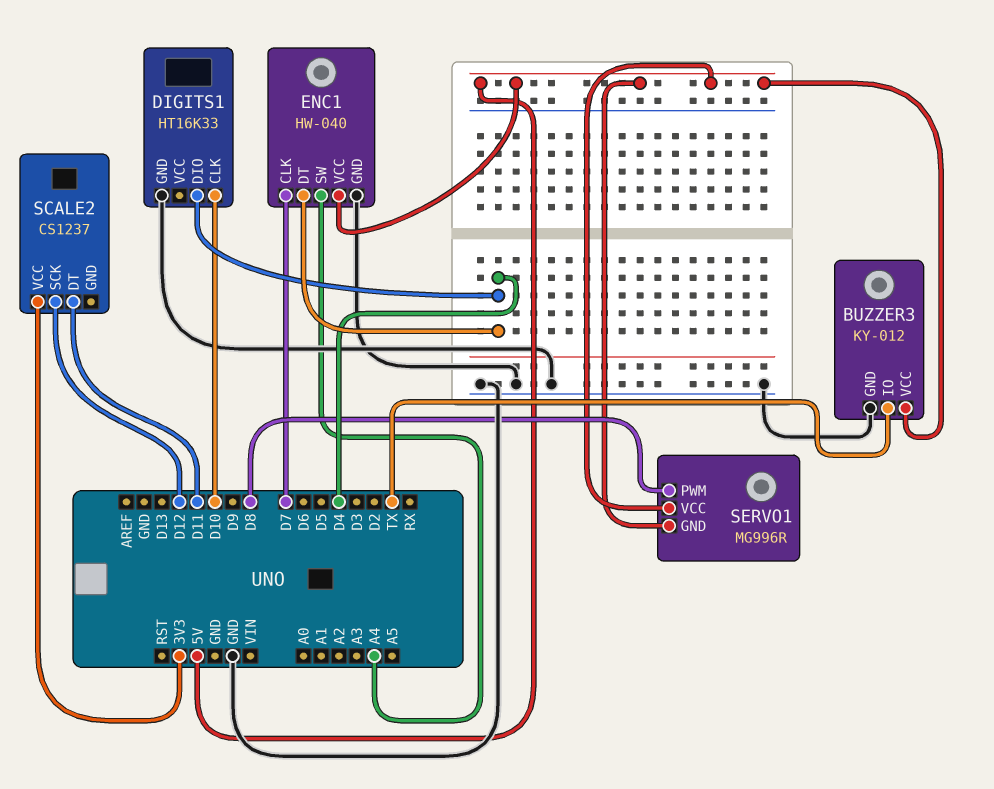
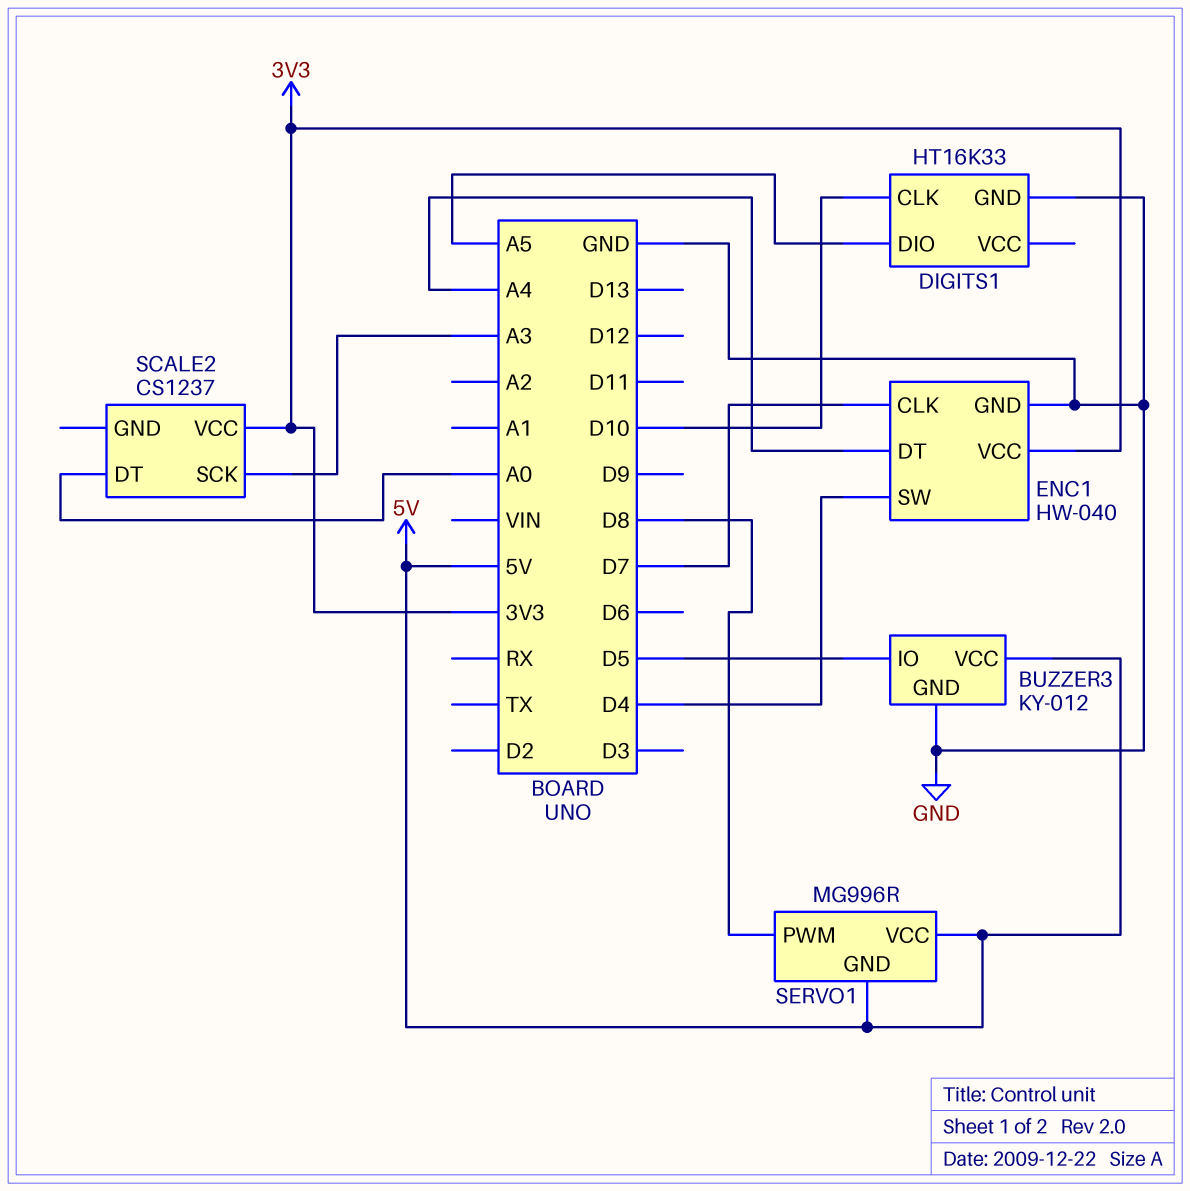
BUZZER3 pin IO: TX -> D5
DIGITS1 pin DIO: D4 -> A5
ENC1 pin DT: D4 -> A4
ENC1 pin SW: A4 -> D4
ENC1 pin VCC: 5V -> 3V3
SCALE2 pin DT: D11 -> A0
SCALE2 pin SCK: D12 -> A3

